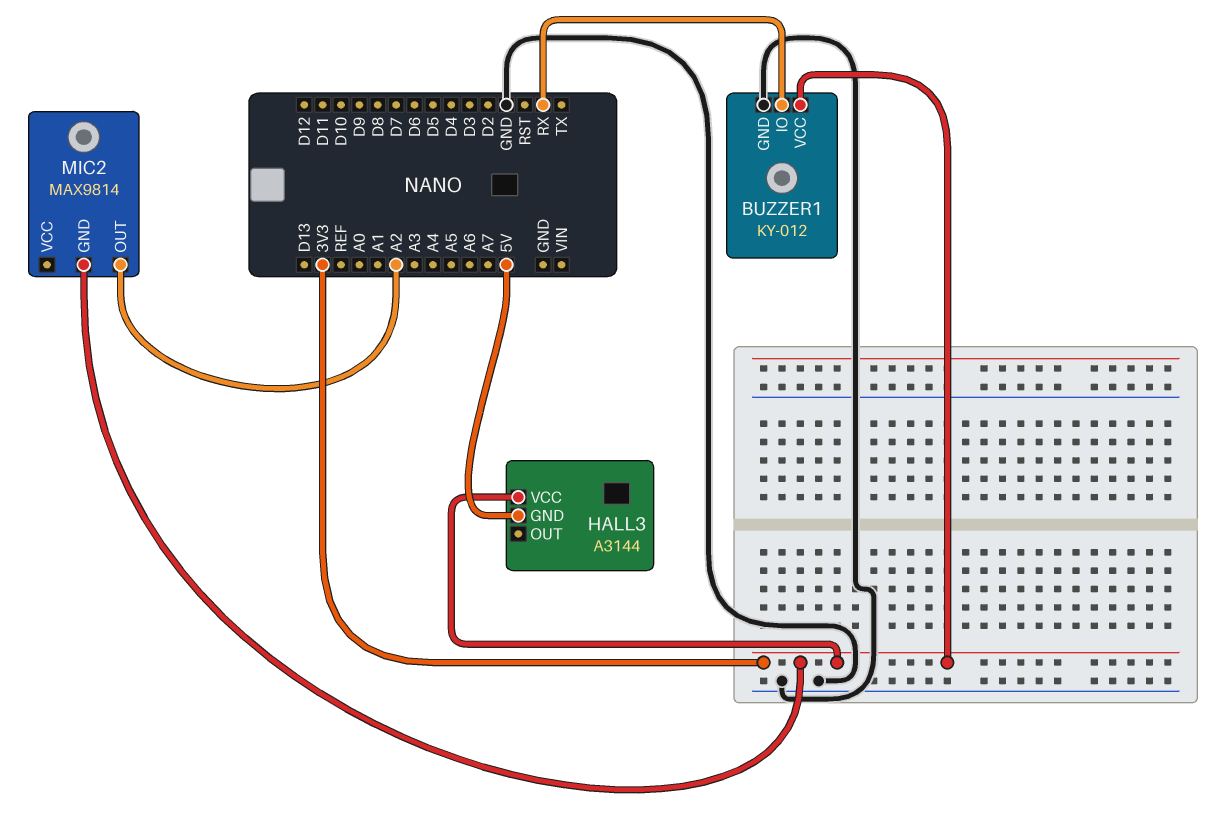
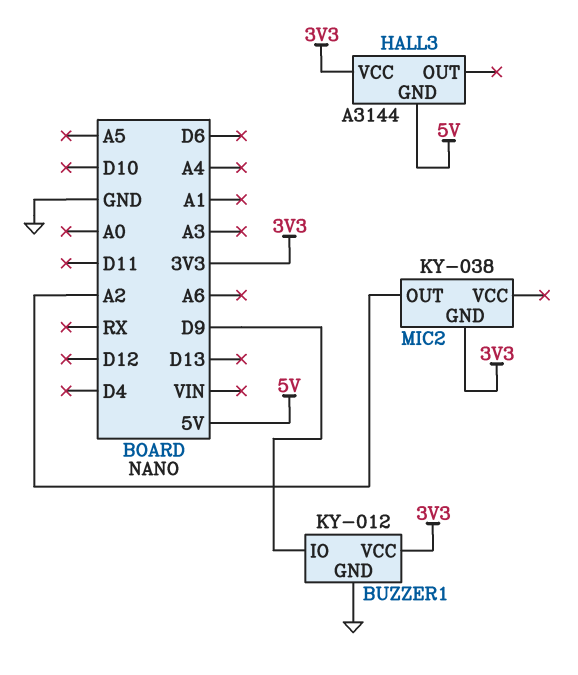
BUZZER1 pin IO: RX -> D9
MIC2: MAX9814 -> KY-038

